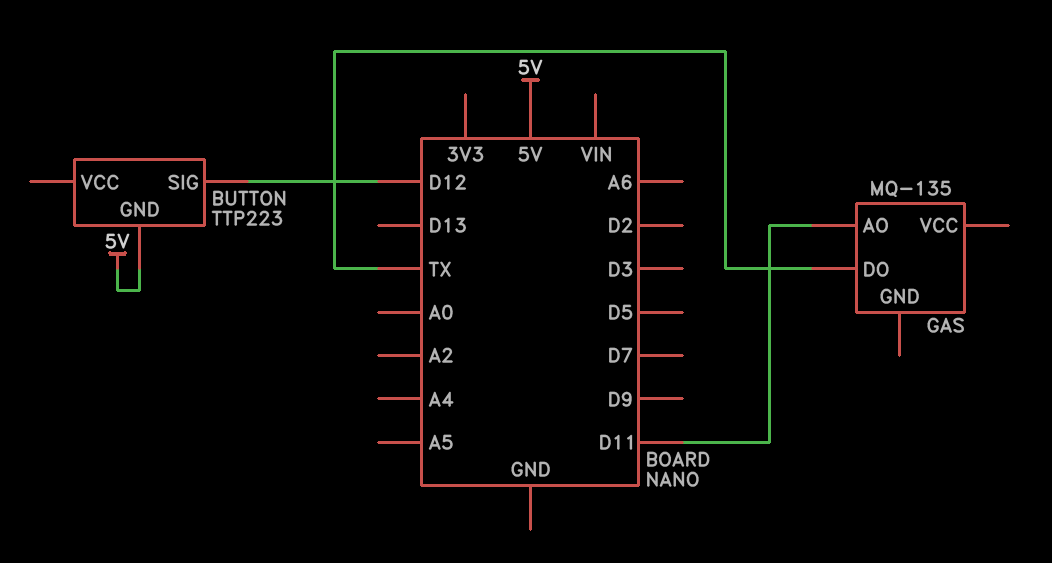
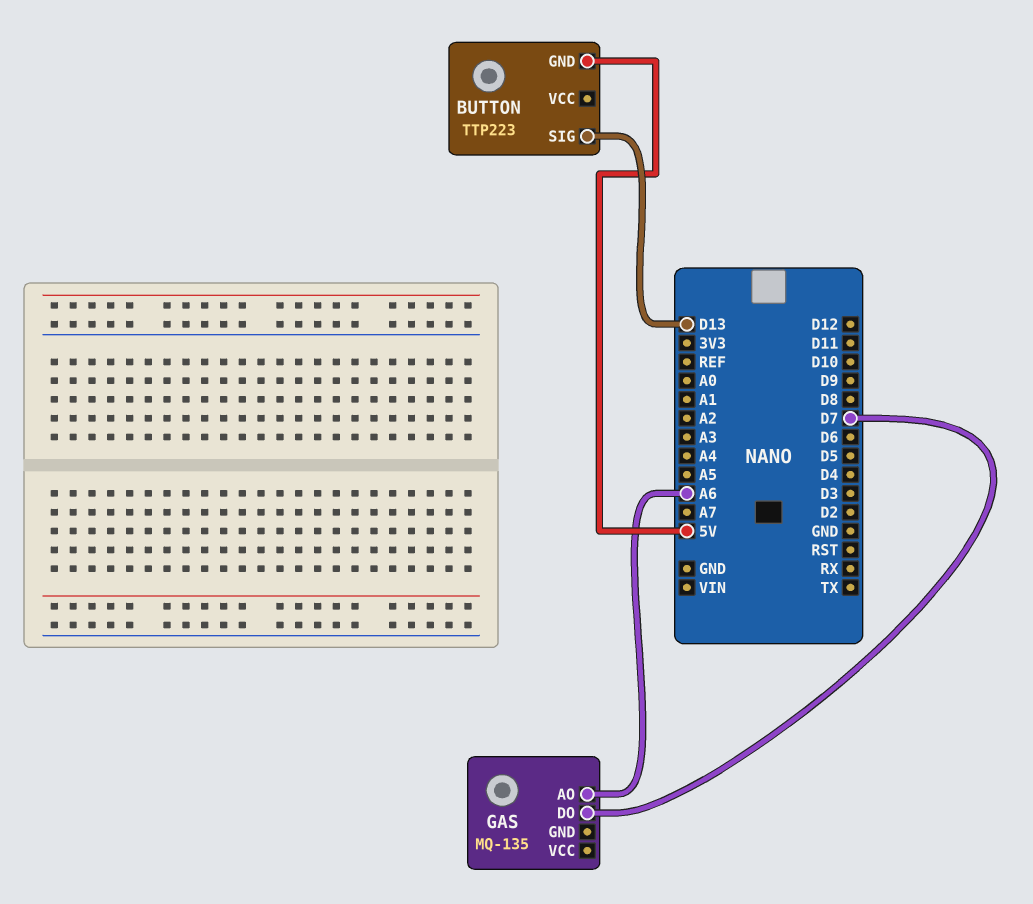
BUTTON pin SIG: D12 -> D13
GAS pin AO: D11 -> A6
GAS pin DO: TX -> D7

